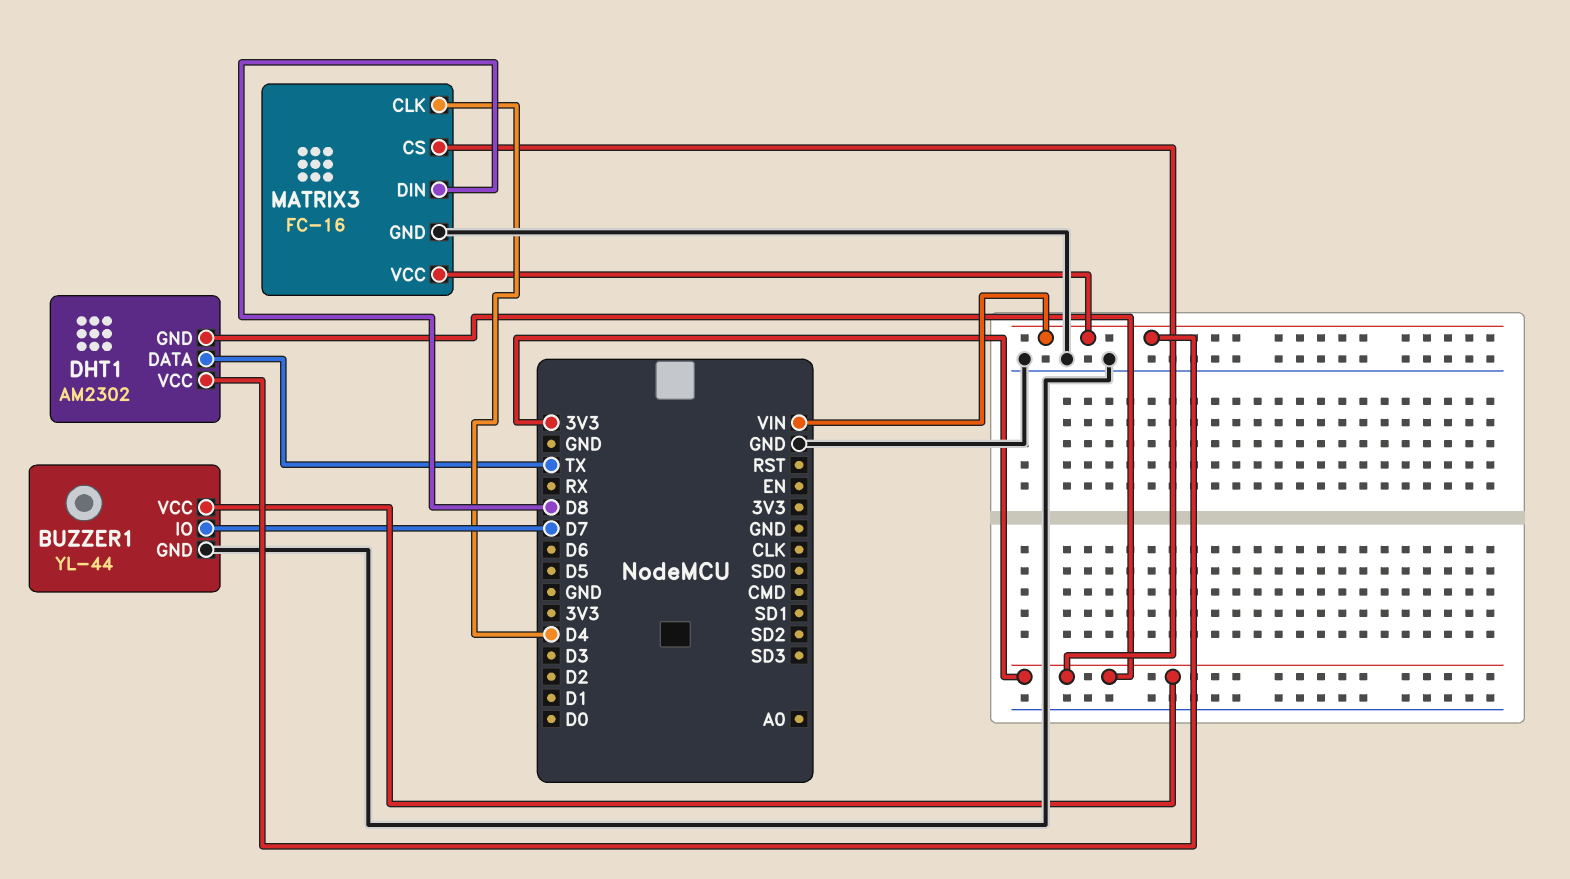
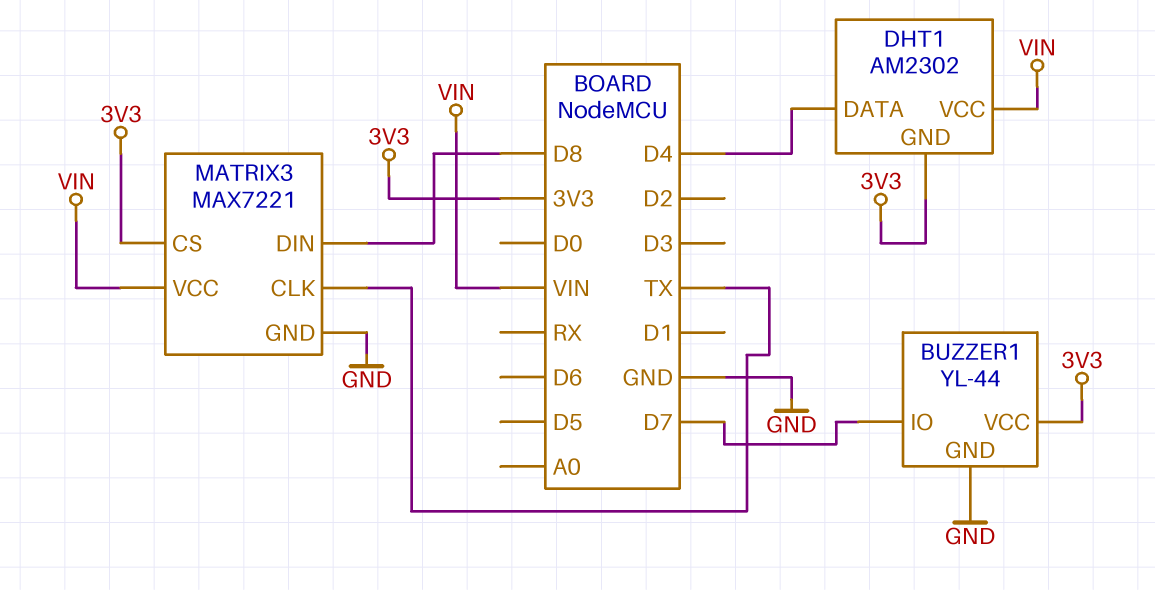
DHT1 pin DATA: TX -> D4
MATRIX3: FC-16 -> MAX7221
MATRIX3 pin CLK: D4 -> TX

